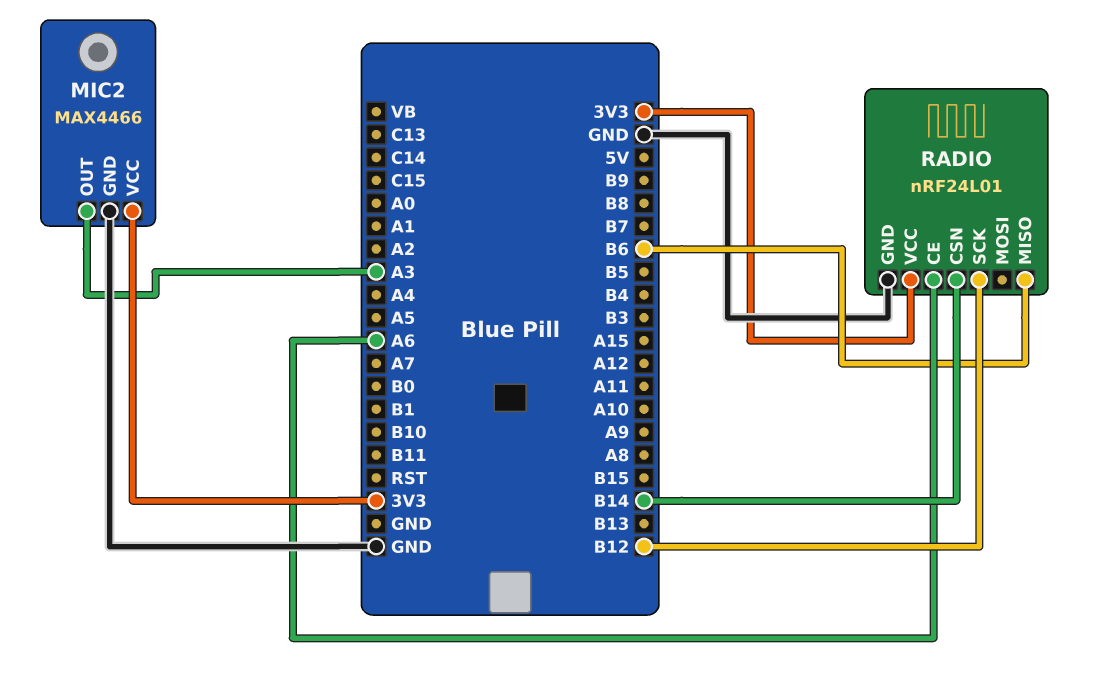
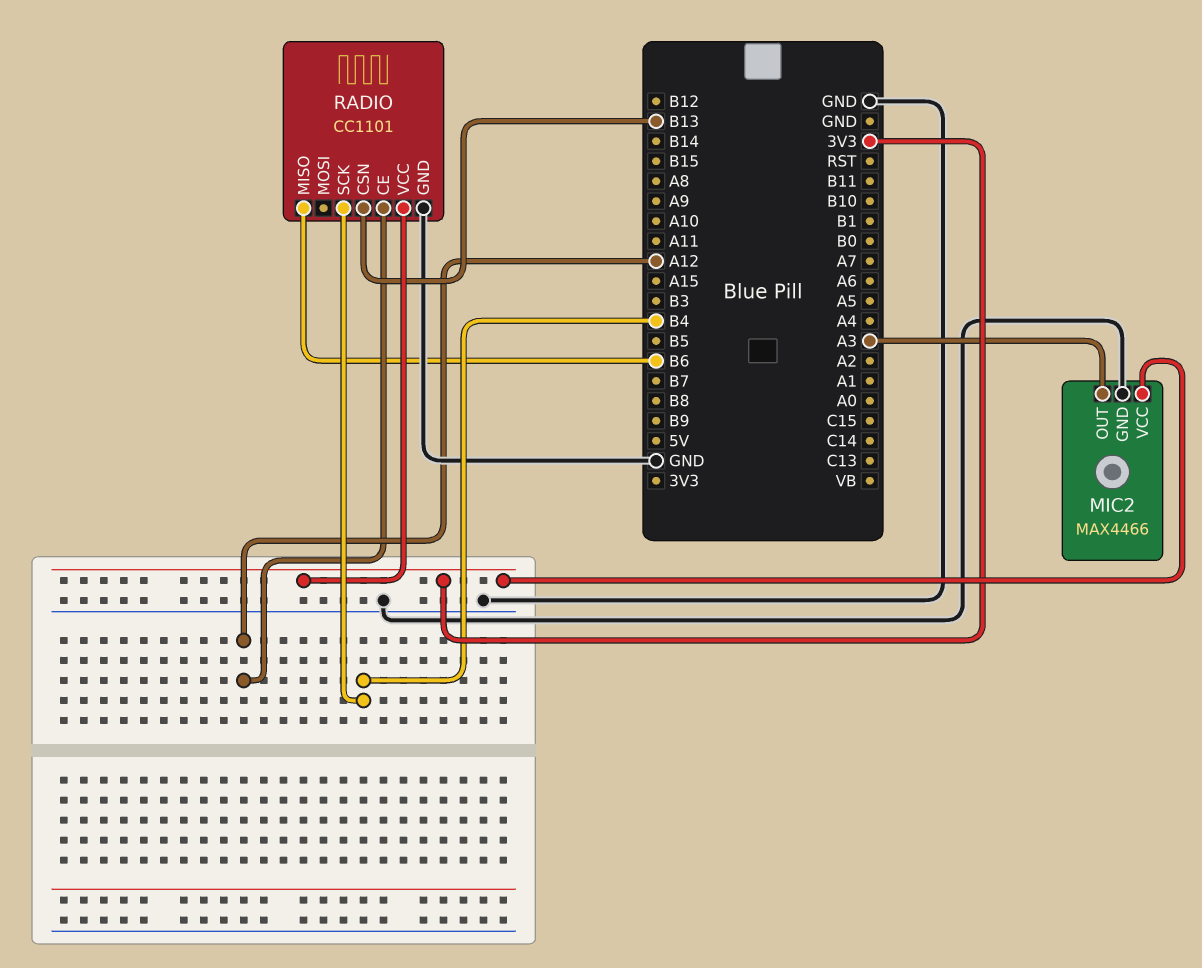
RADIO: nRF24L01 -> CC1101
RADIO pin CE: A6 -> A12
RADIO pin CSN: B14 -> B13
RADIO pin SCK: B12 -> B4

